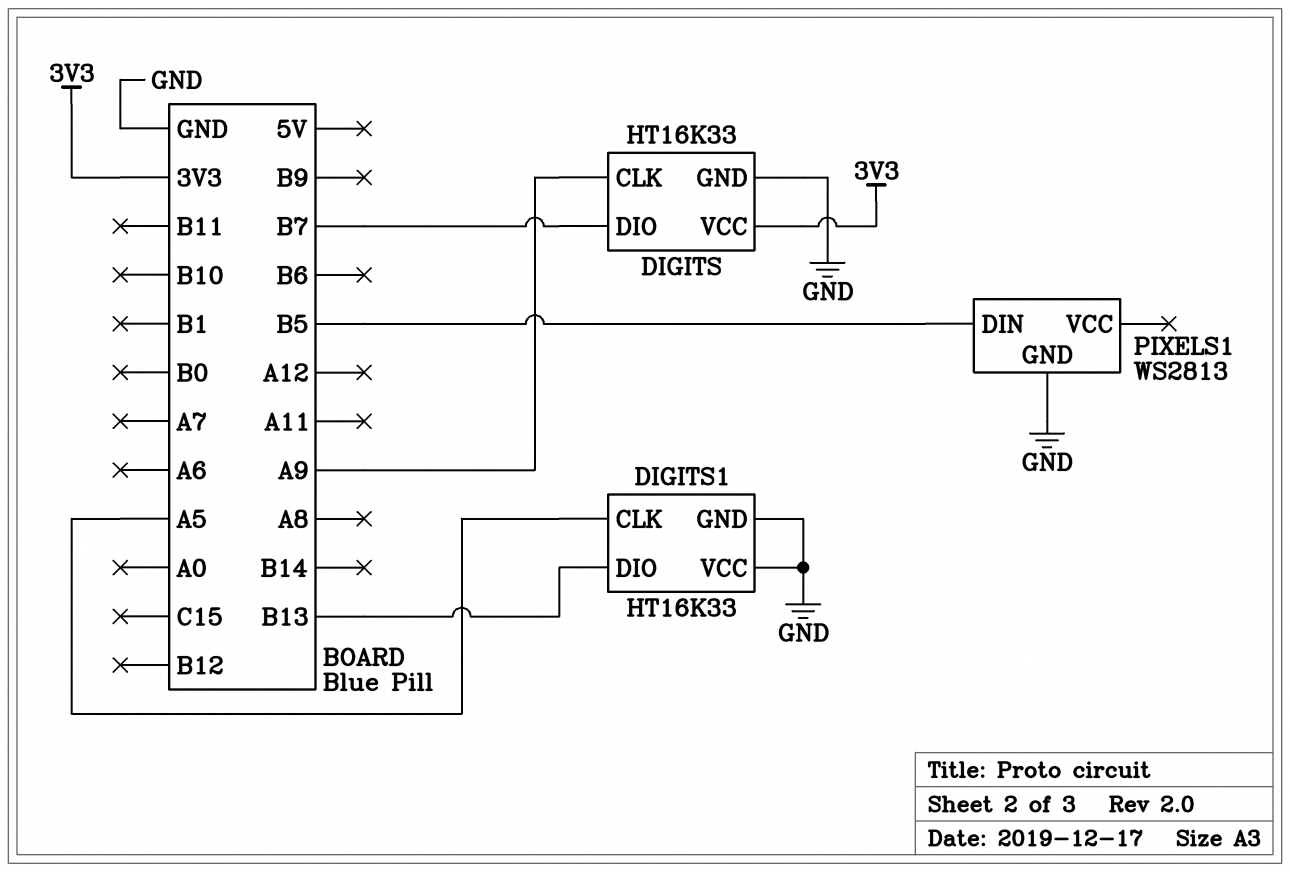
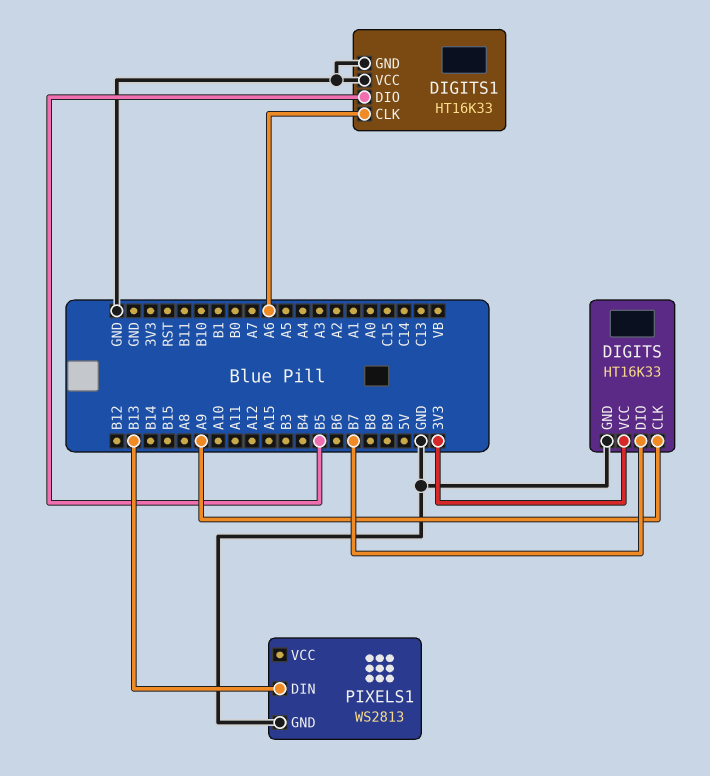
DIGITS1 pin CLK: A5 -> A6
DIGITS1 pin DIO: B13 -> B5
PIXELS1 pin DIN: B5 -> B13

